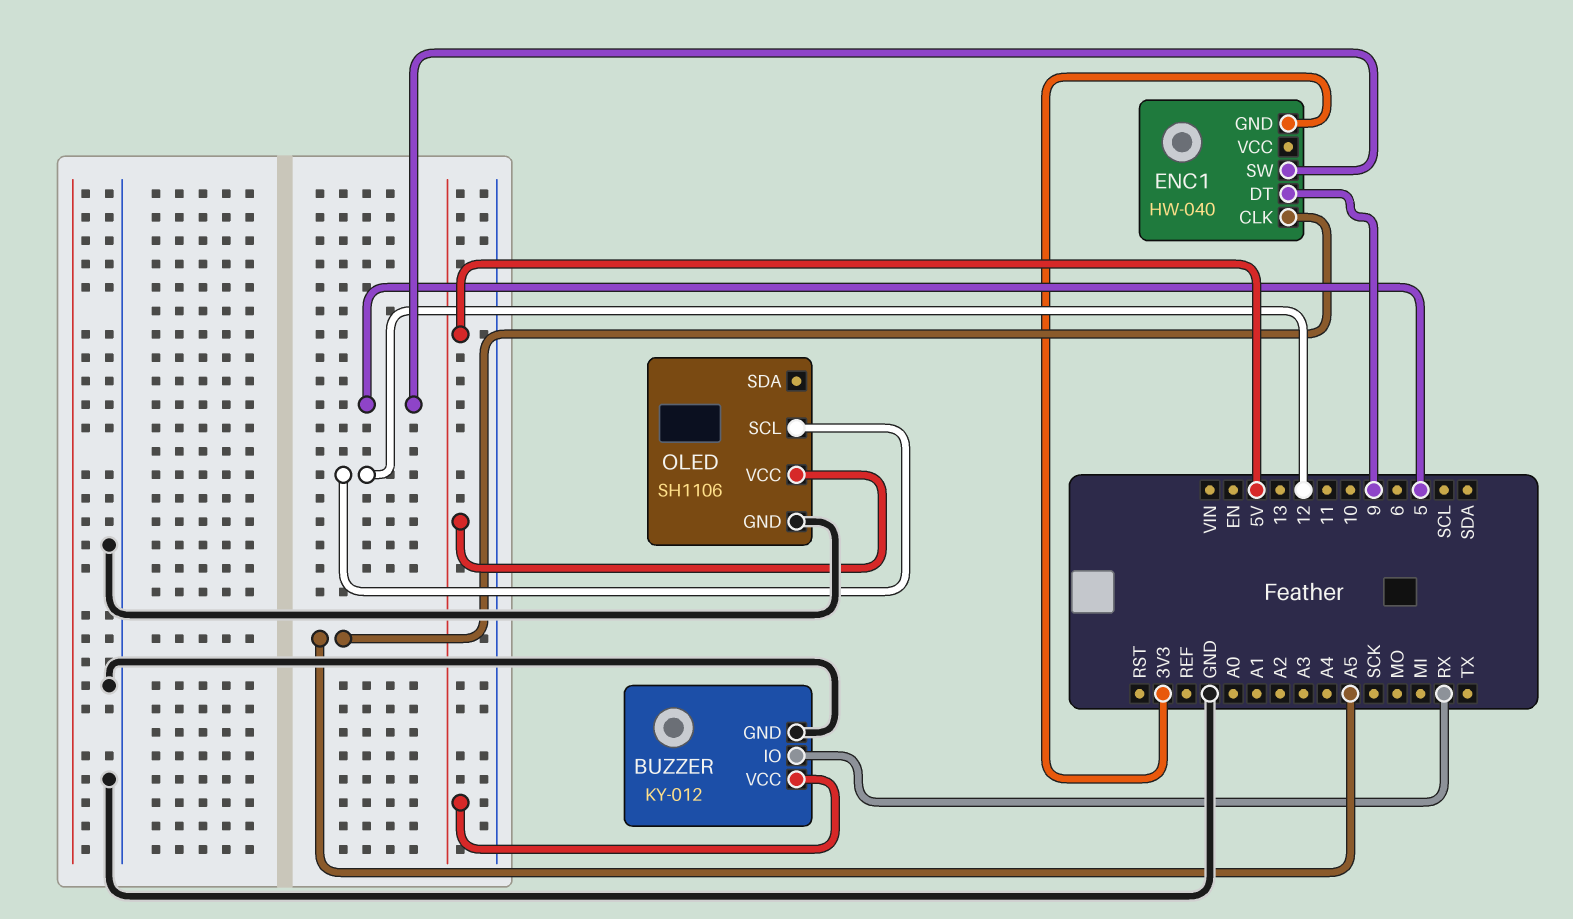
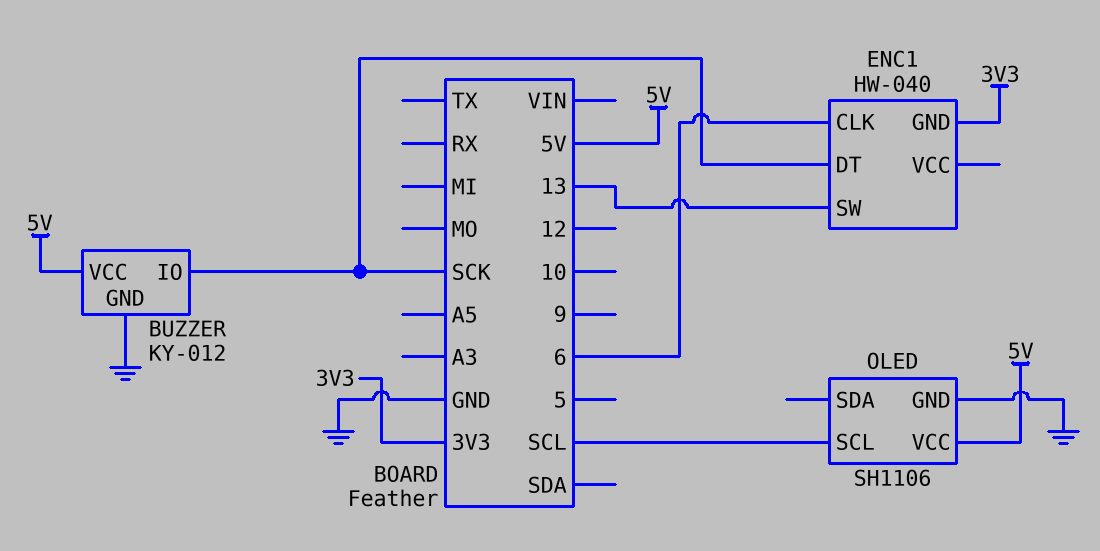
BUZZER pin IO: RX -> SCK
ENC1 pin CLK: A5 -> 6
ENC1 pin DT: 9 -> SCK
ENC1 pin SW: 5 -> 13
OLED pin SCL: 12 -> SCL

